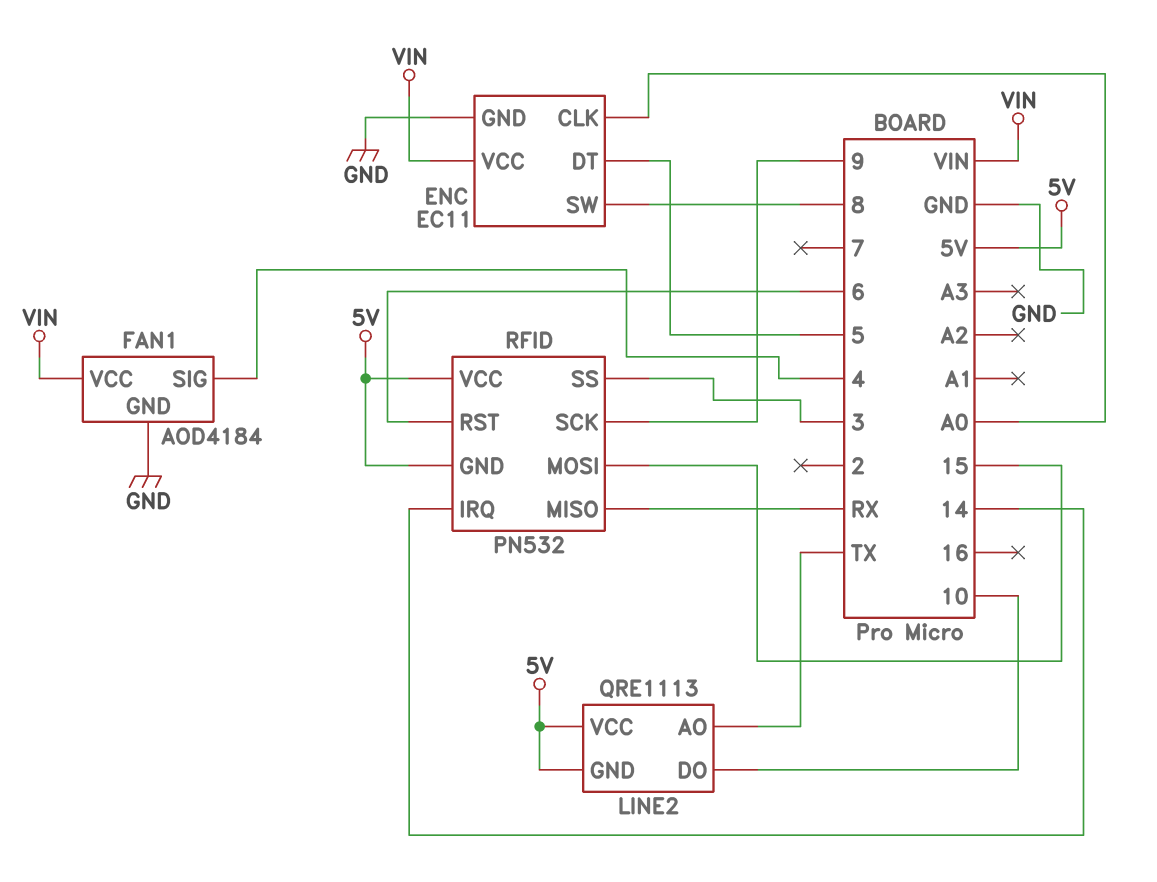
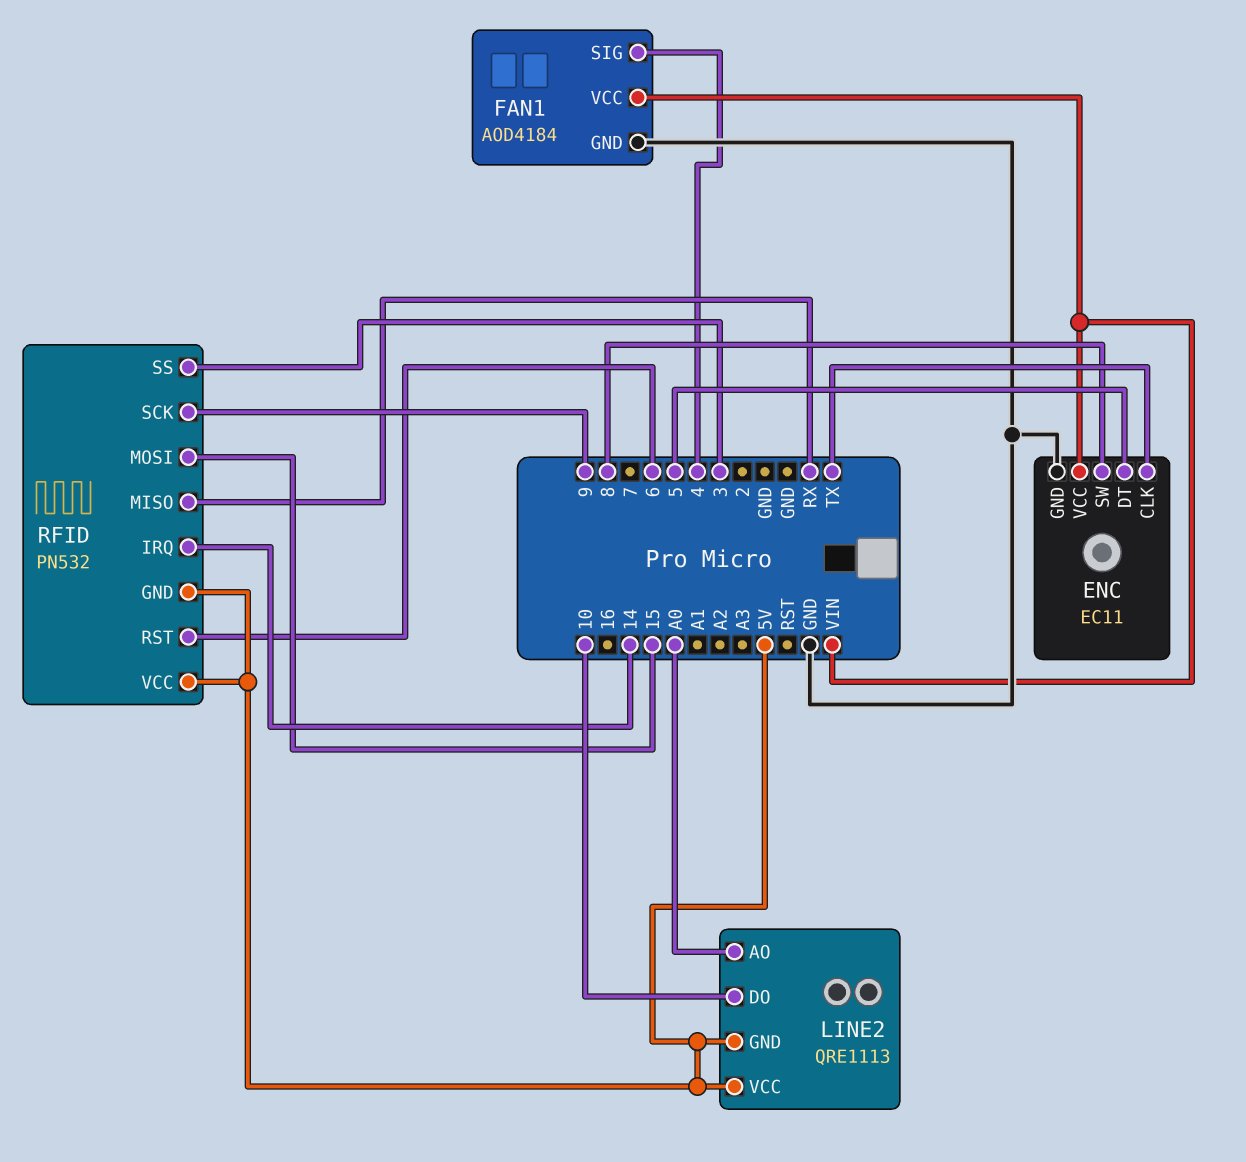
ENC pin CLK: A0 -> TX
LINE2 pin AO: TX -> A0

